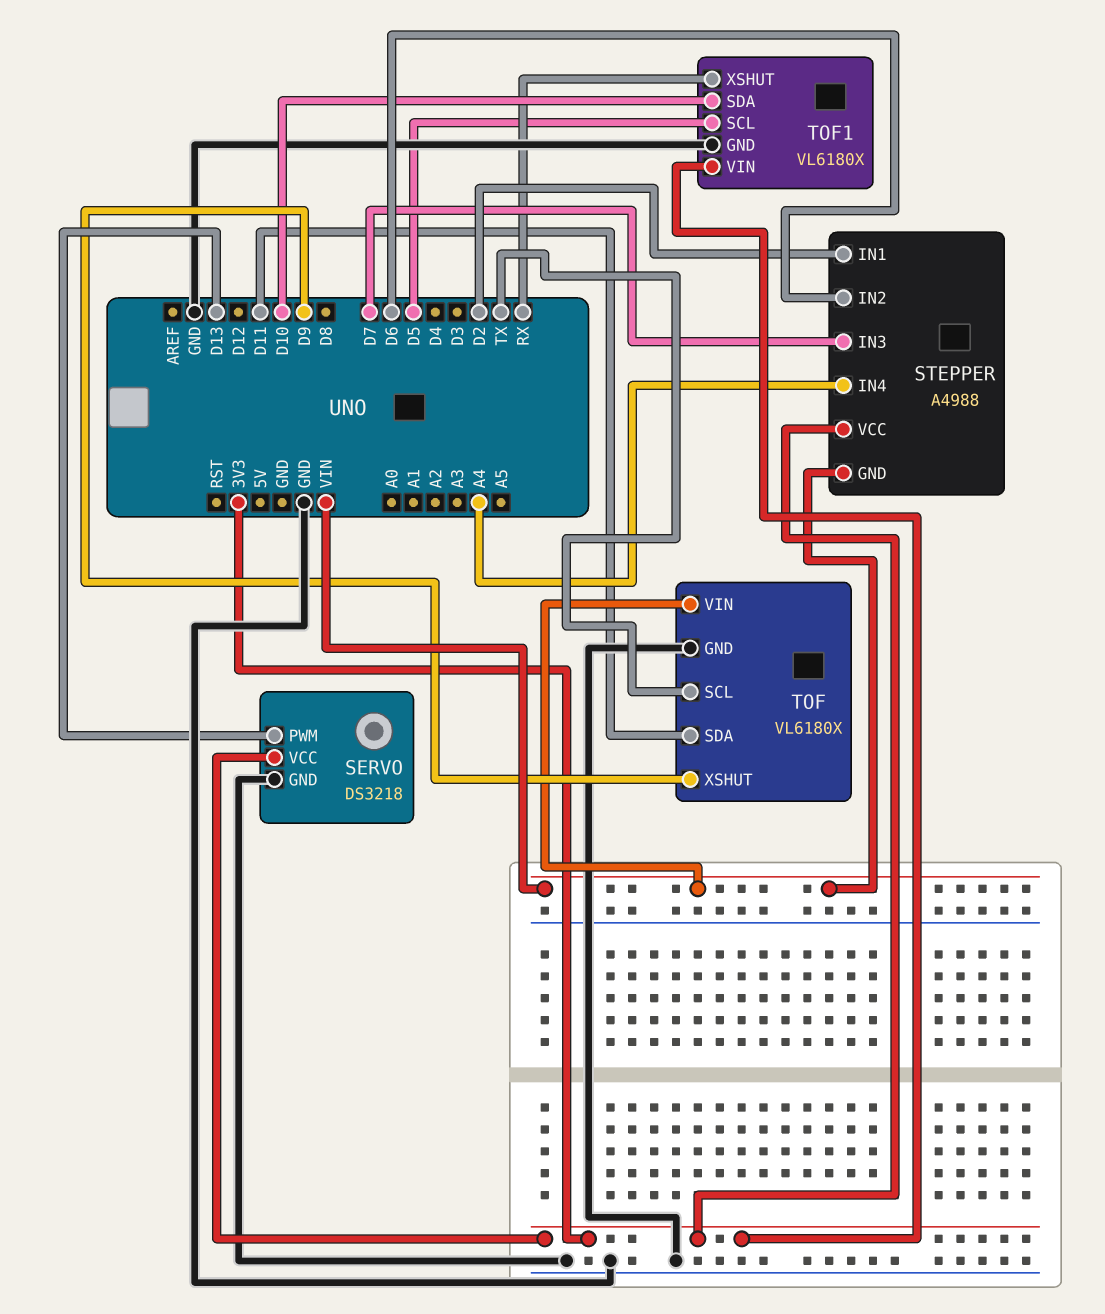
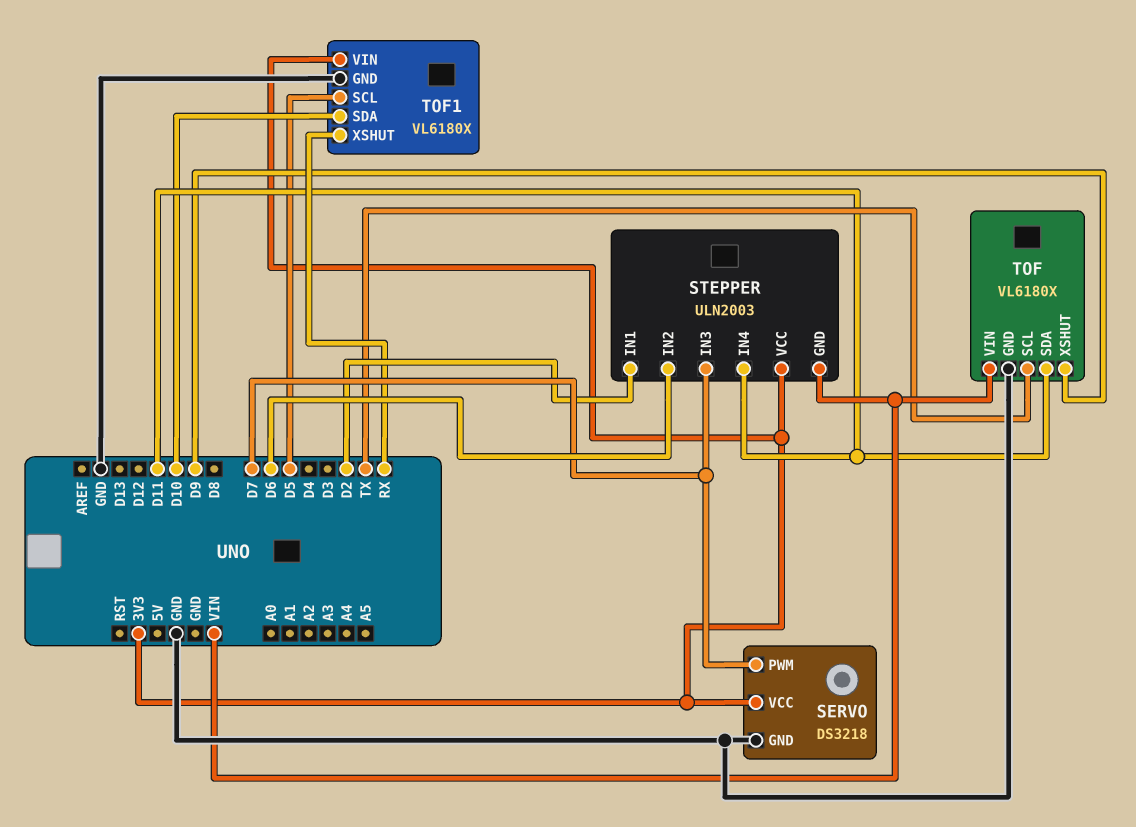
SERVO pin PWM: D13 -> D7
STEPPER: A4988 -> ULN2003
STEPPER pin IN4: A4 -> D11

